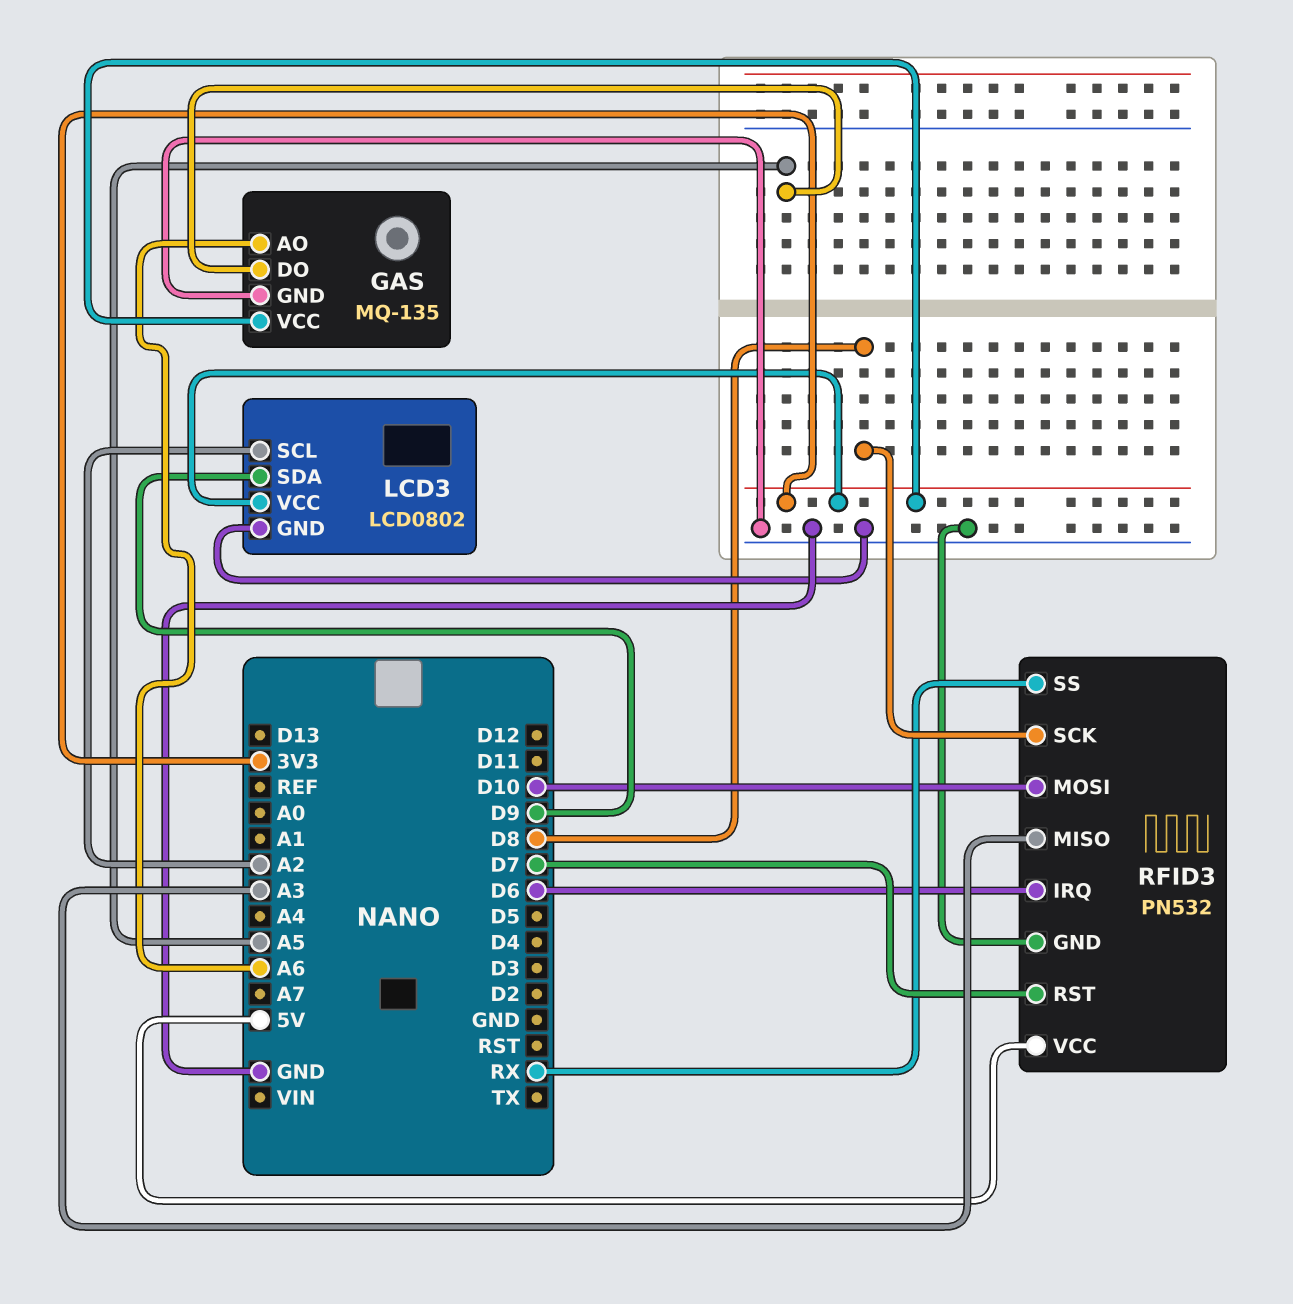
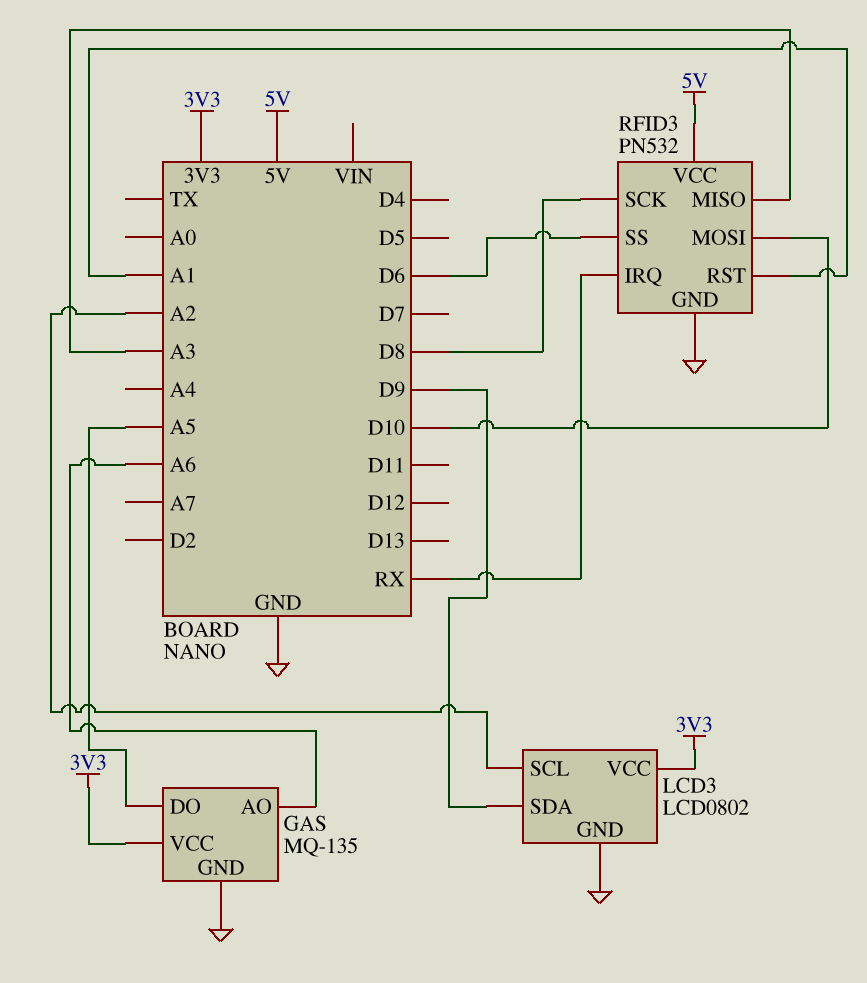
RFID3 pin IRQ: D6 -> RX
RFID3 pin RST: D7 -> A1
RFID3 pin SS: RX -> D6

